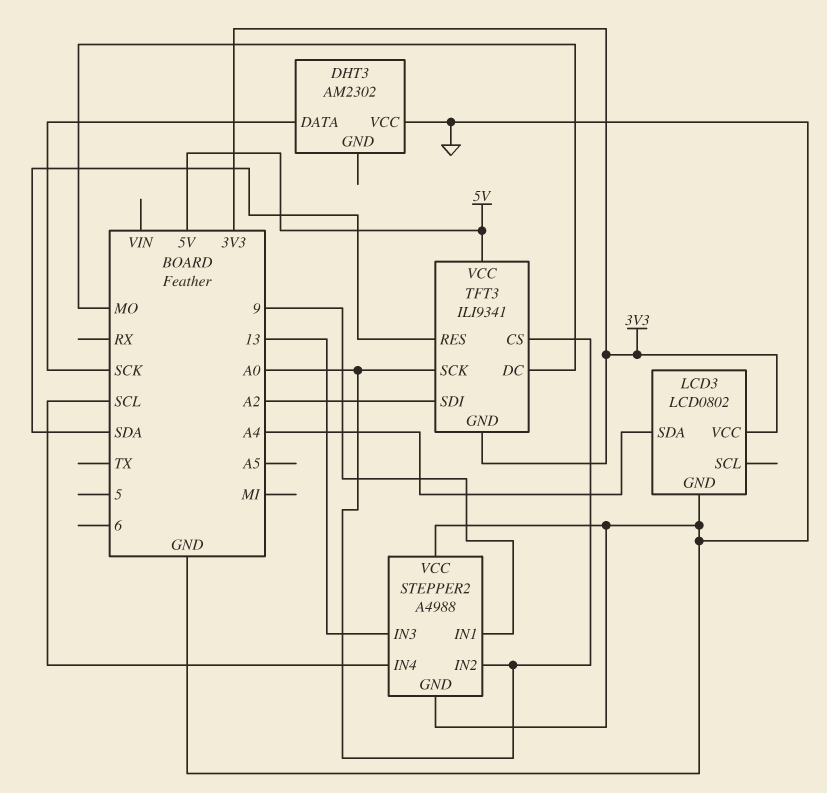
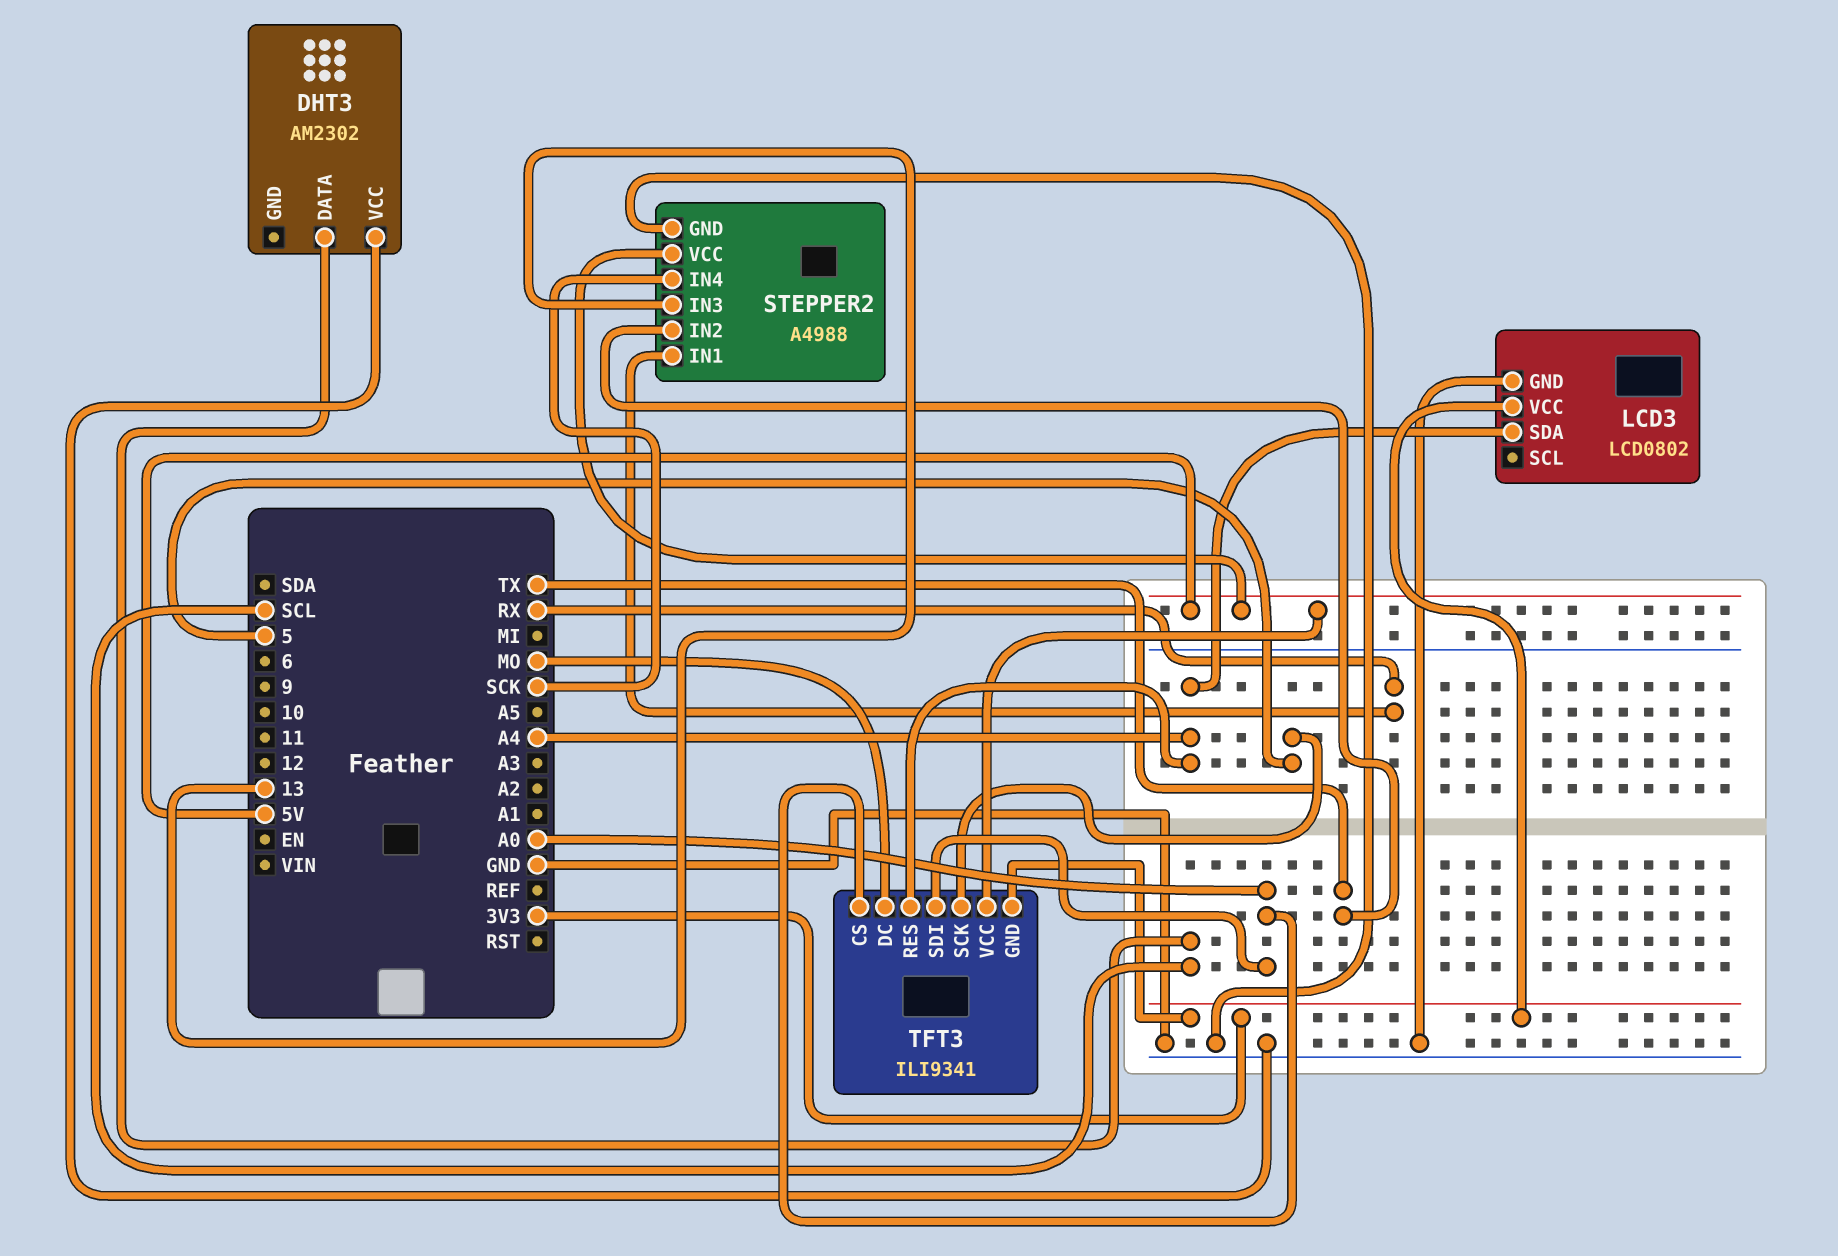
DHT3 pin DATA: SCK -> SCL
STEPPER2 pin IN1: 9 -> RX
STEPPER2 pin IN2: A0 -> TX
STEPPER2 pin IN4: SCL -> SCK
STEPPER2 pin VCC: GND -> 5V
TFT3 pin RES: SDA -> A4
TFT3 pin SCK: A0 -> 5
TFT3 pin SDI: A2 -> A0

